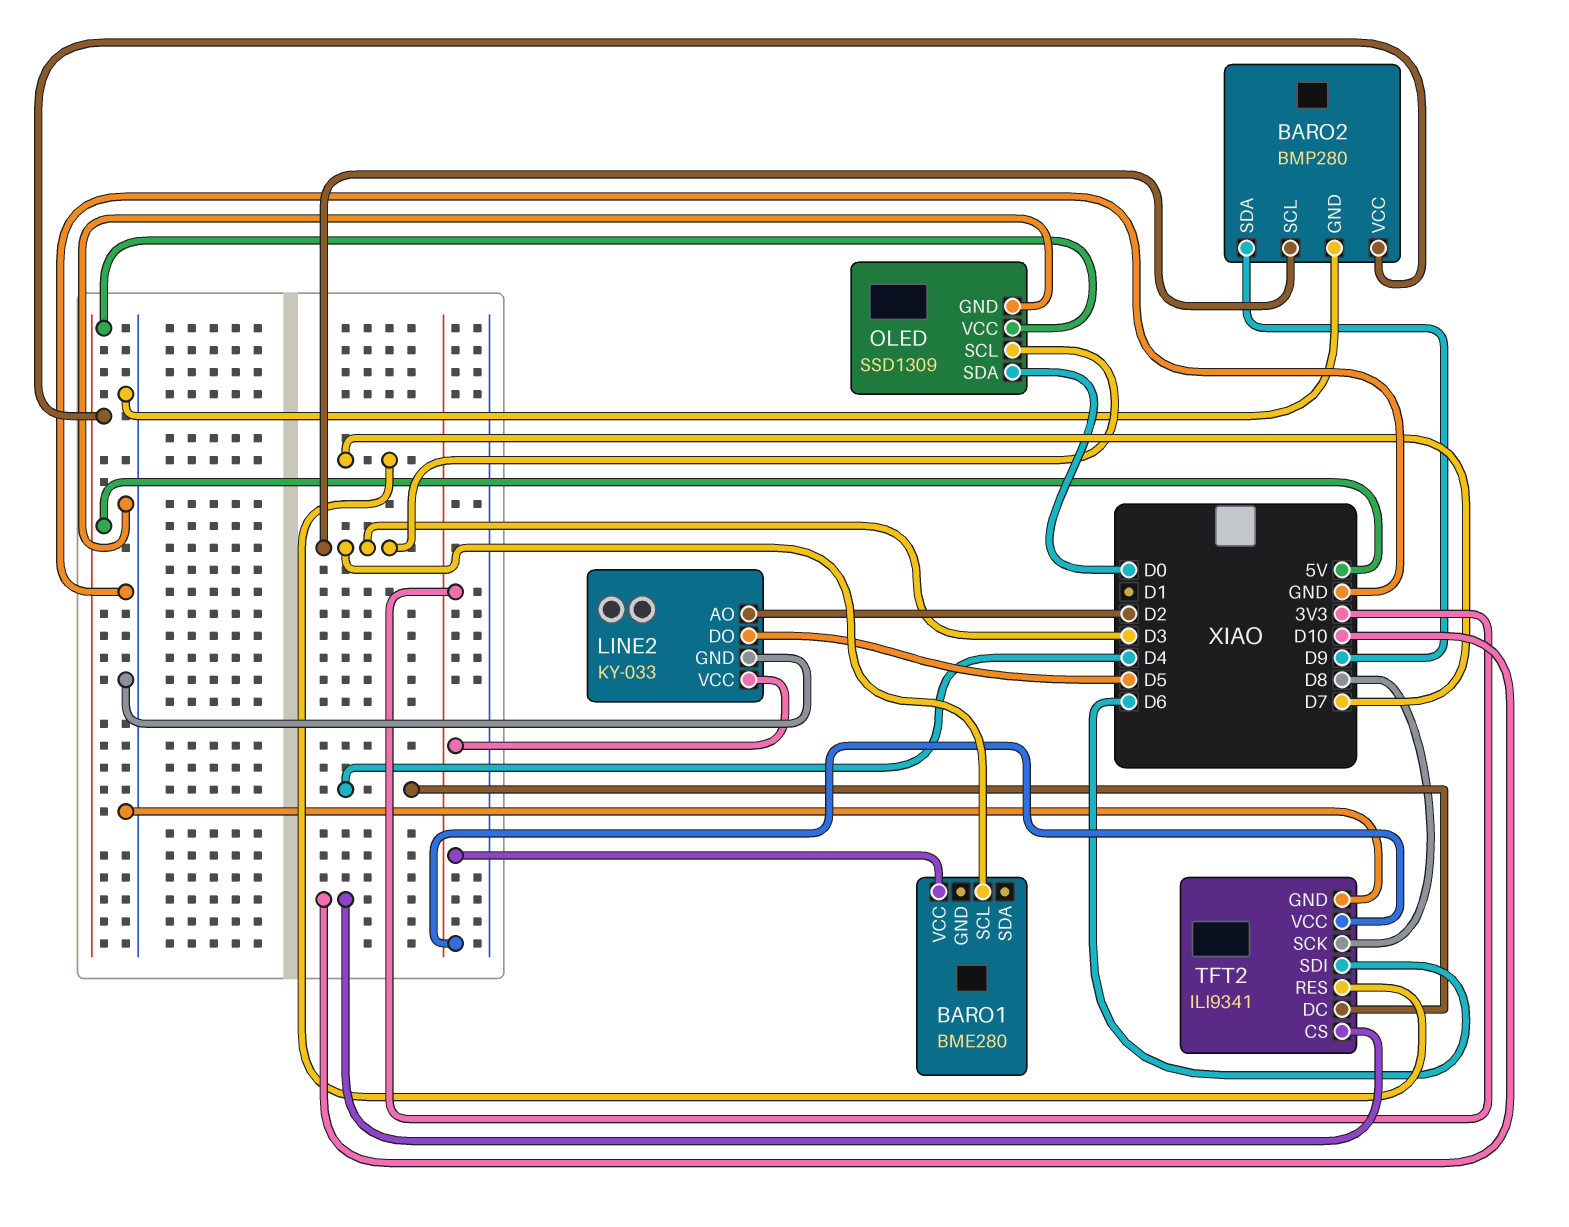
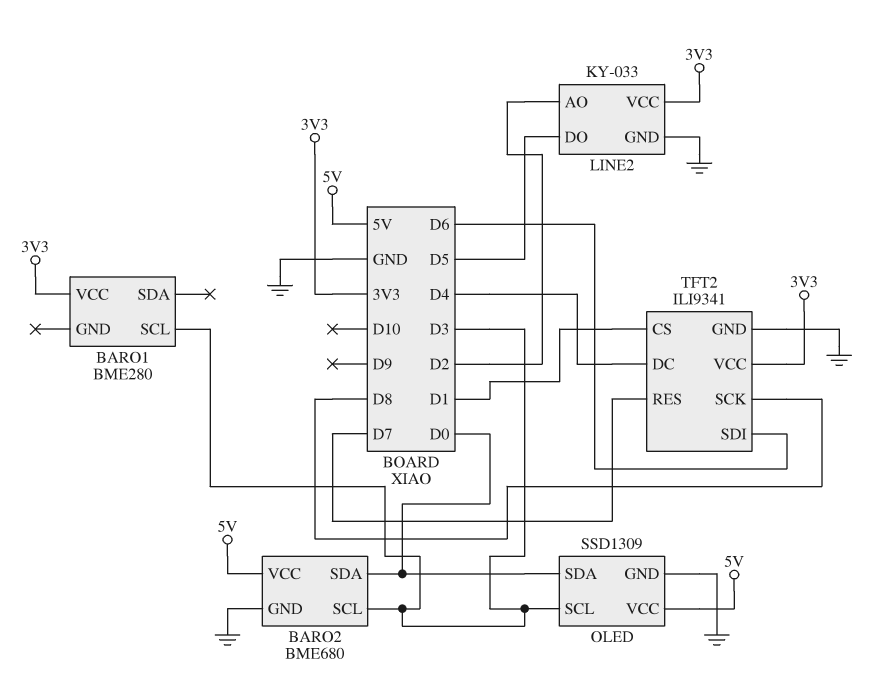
BARO2: BMP280 -> BME680
BARO2 pin SDA: D9 -> D0
TFT2 pin CS: D10 -> D1

